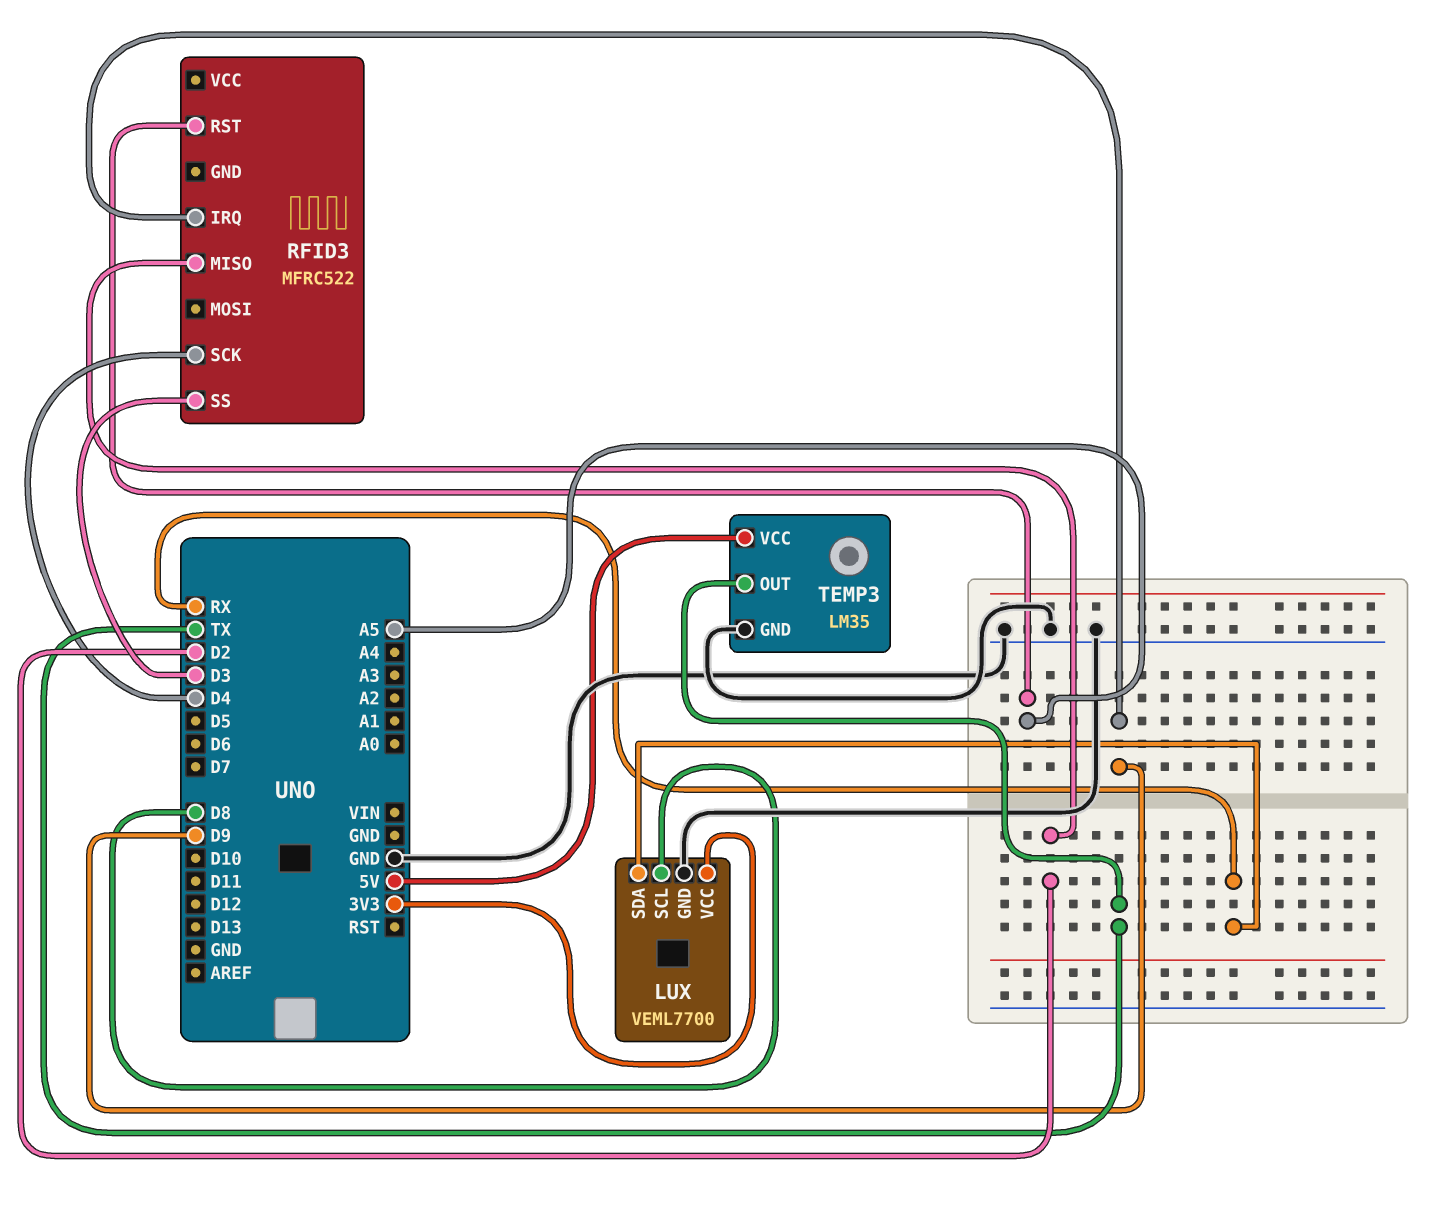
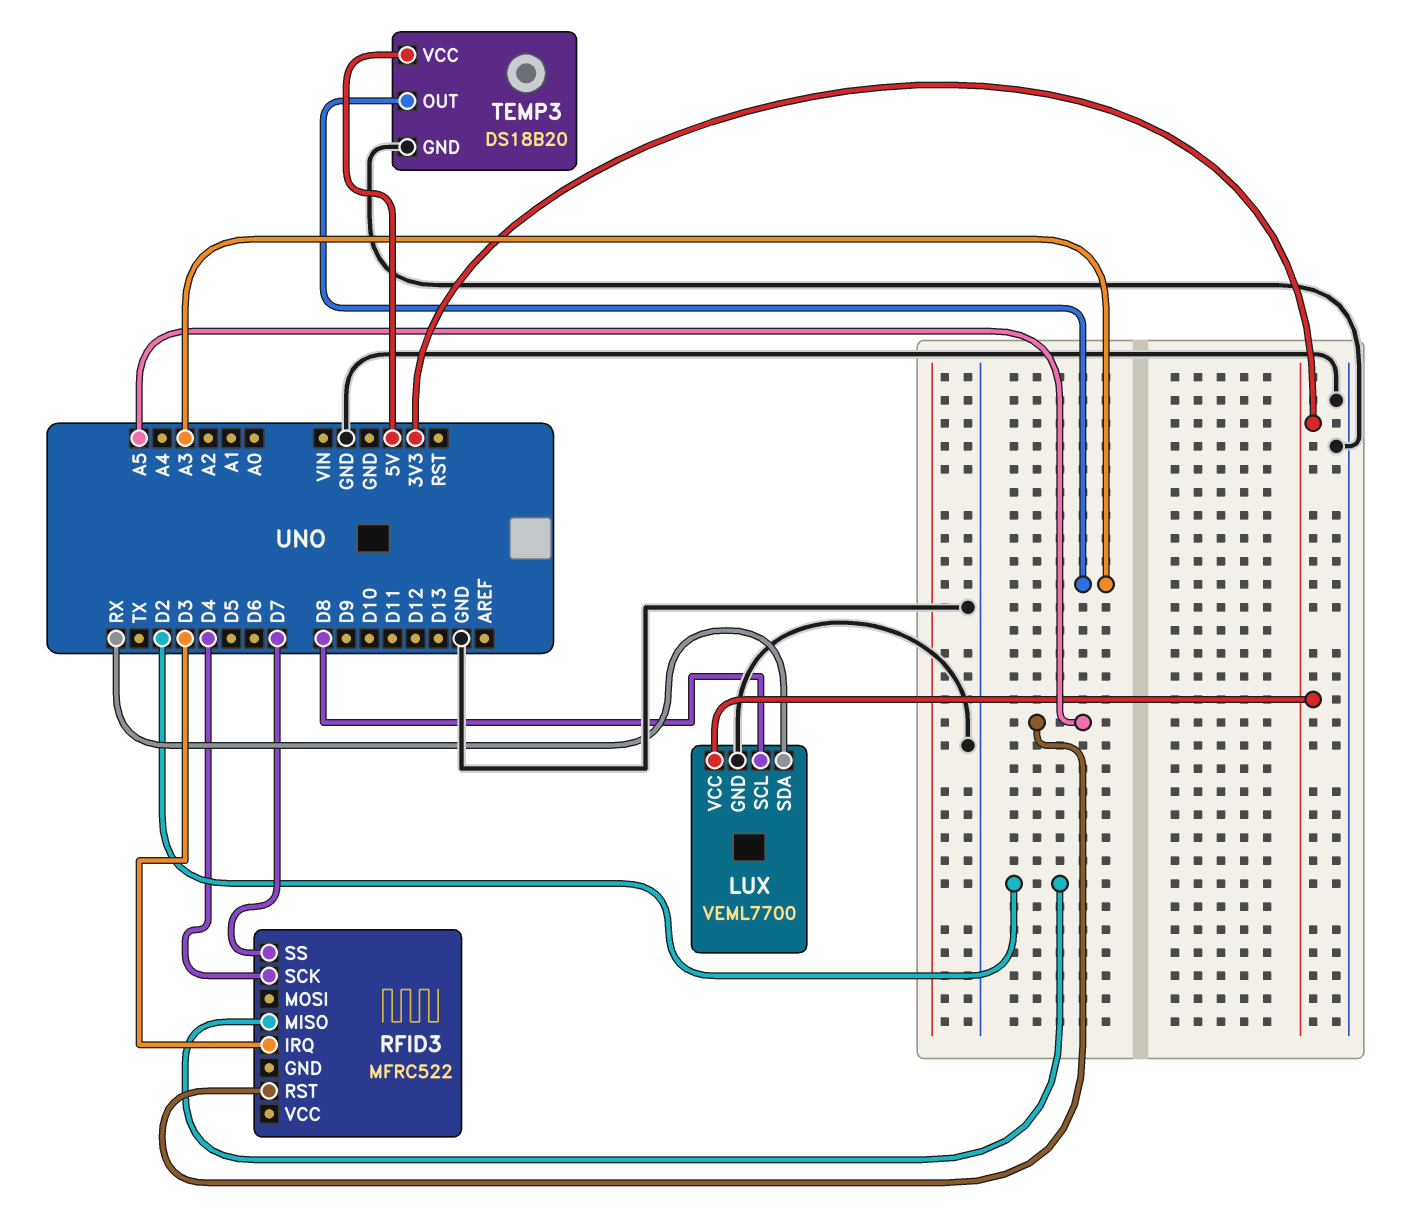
RFID3 pin IRQ: D9 -> D3
RFID3 pin SS: D3 -> D7
TEMP3: LM35 -> DS18B20
TEMP3 pin OUT: TX -> A3

